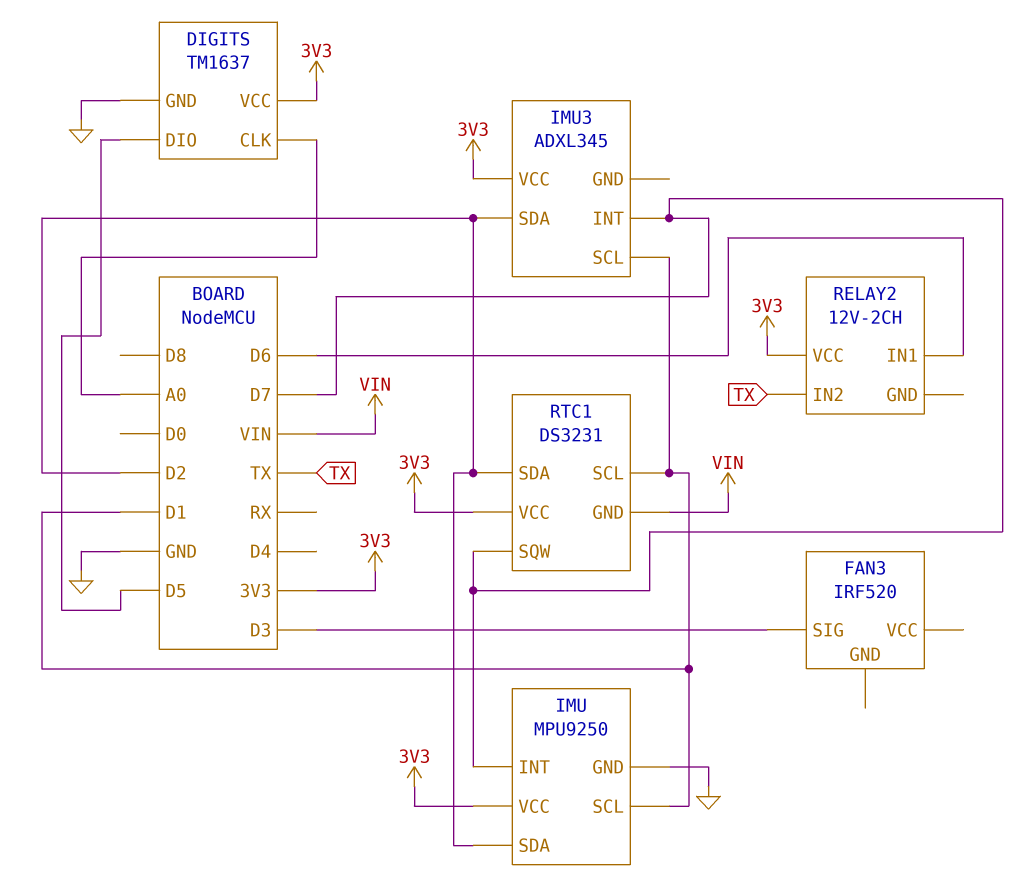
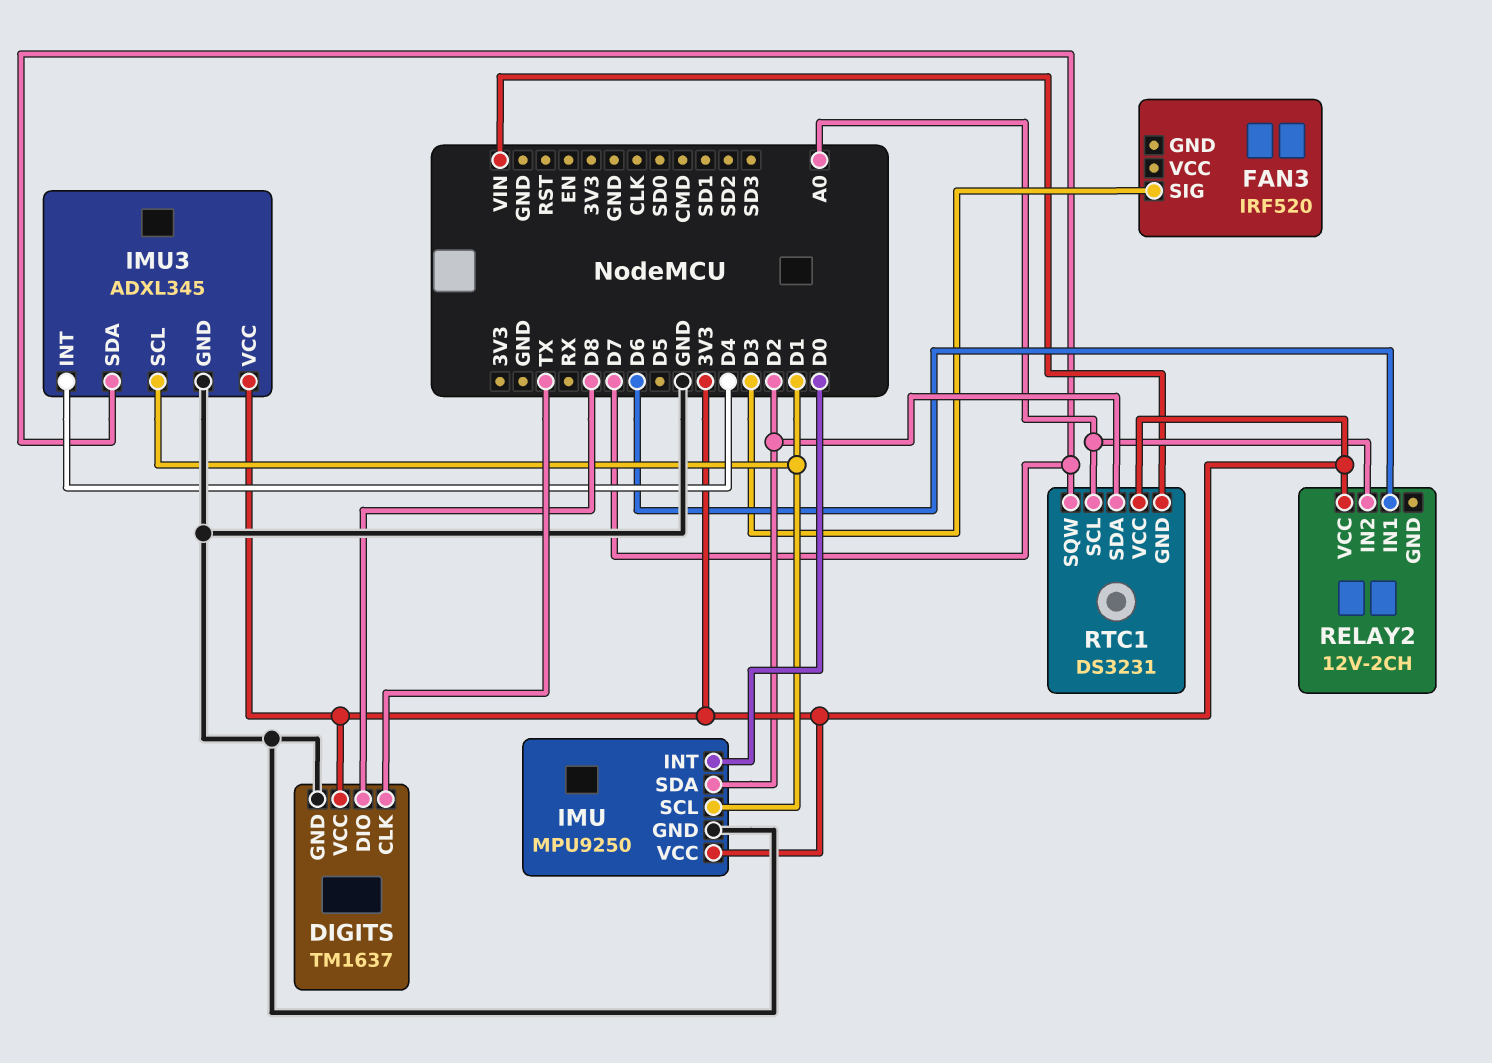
DIGITS pin CLK: A0 -> TX
DIGITS pin DIO: D5 -> D8
IMU pin INT: D7 -> D0
IMU3 pin GND: none -> GND
IMU3 pin INT: D7 -> D4
IMU3 pin SDA: D2 -> D7
RELAY2 pin IN2: TX -> A0
RTC1 pin SCL: D1 -> A0

